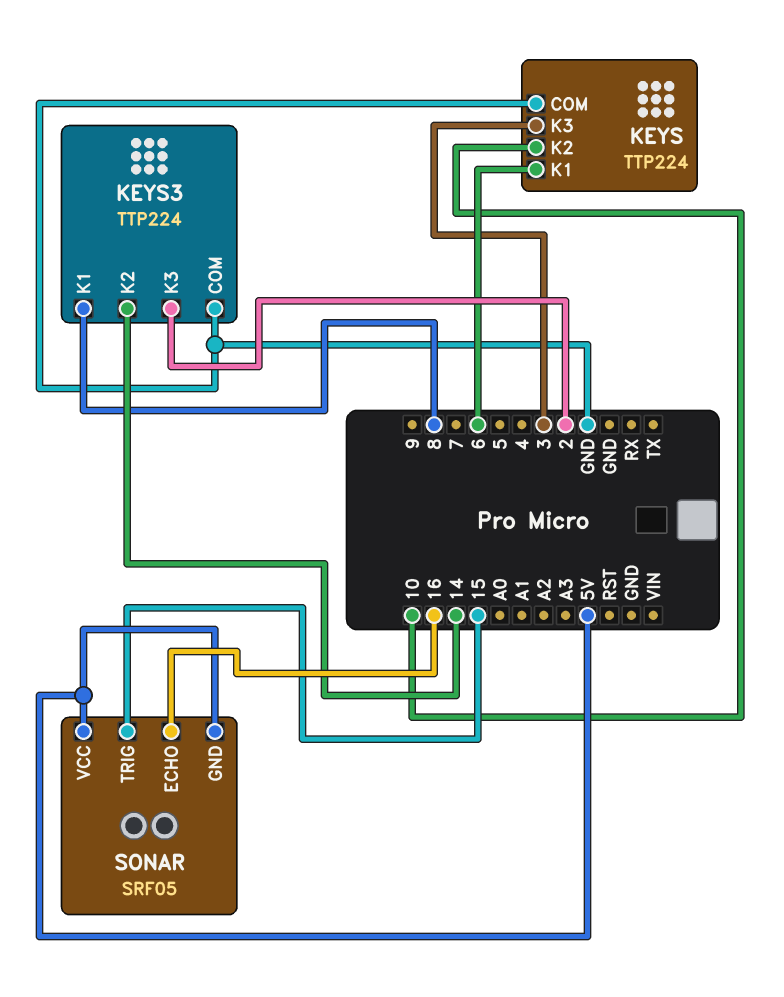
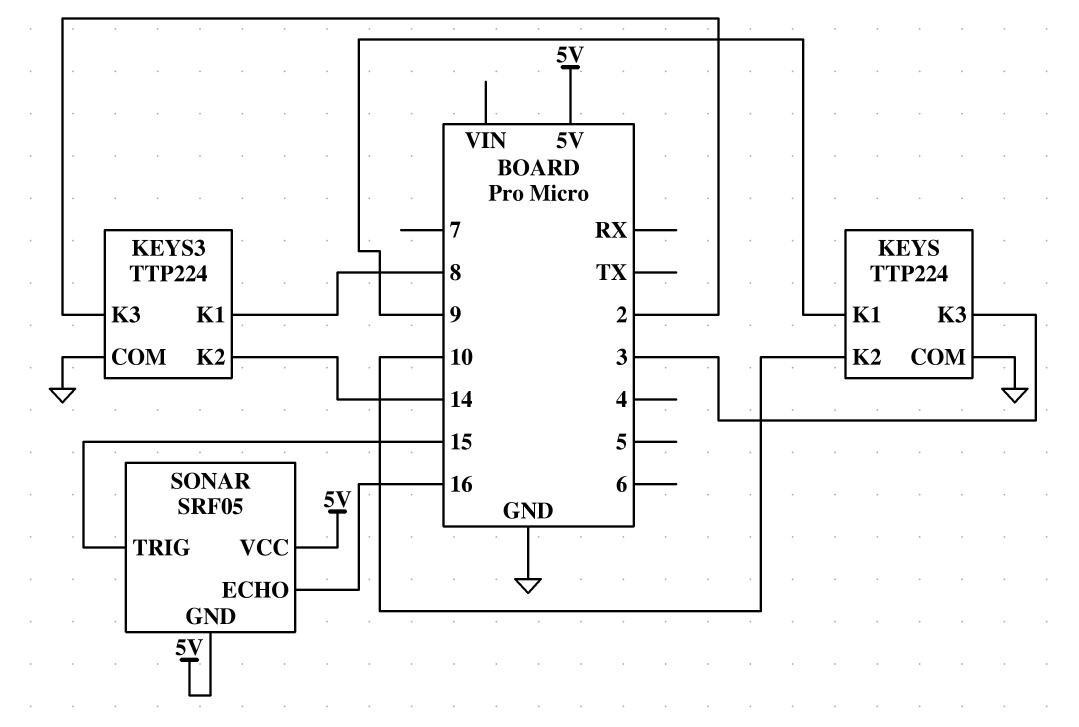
KEYS pin K1: 6 -> 9

